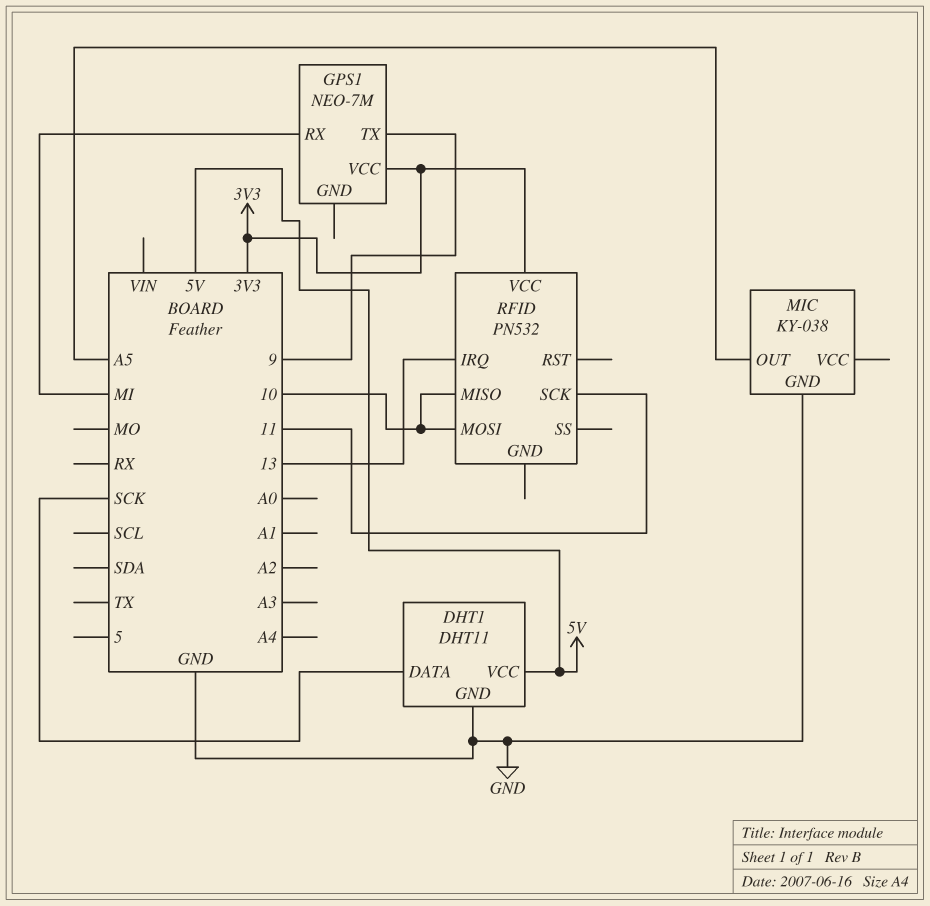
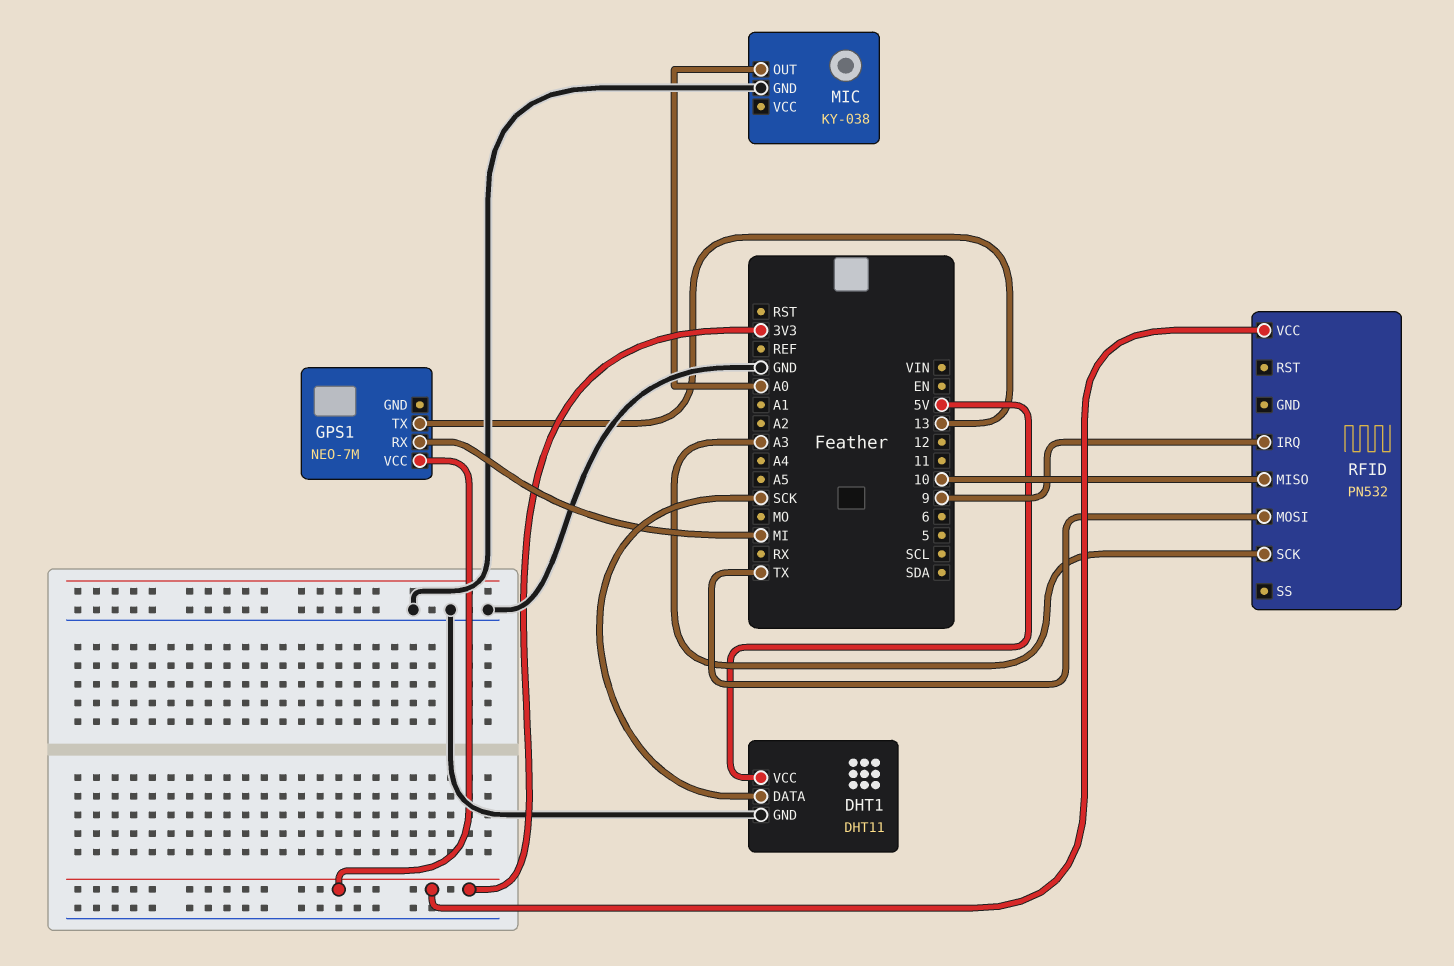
GPS1 pin TX: 9 -> 13
MIC pin OUT: A5 -> A0
RFID pin IRQ: 13 -> 9
RFID pin MOSI: 10 -> TX
RFID pin SCK: 11 -> A3

